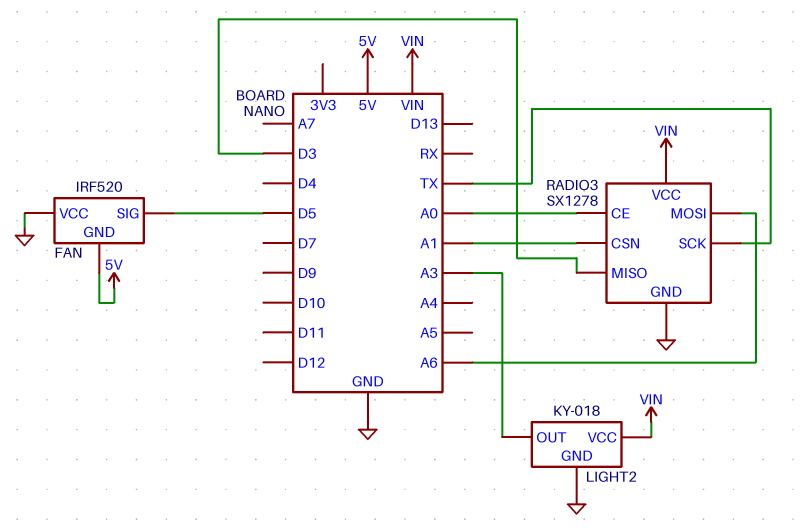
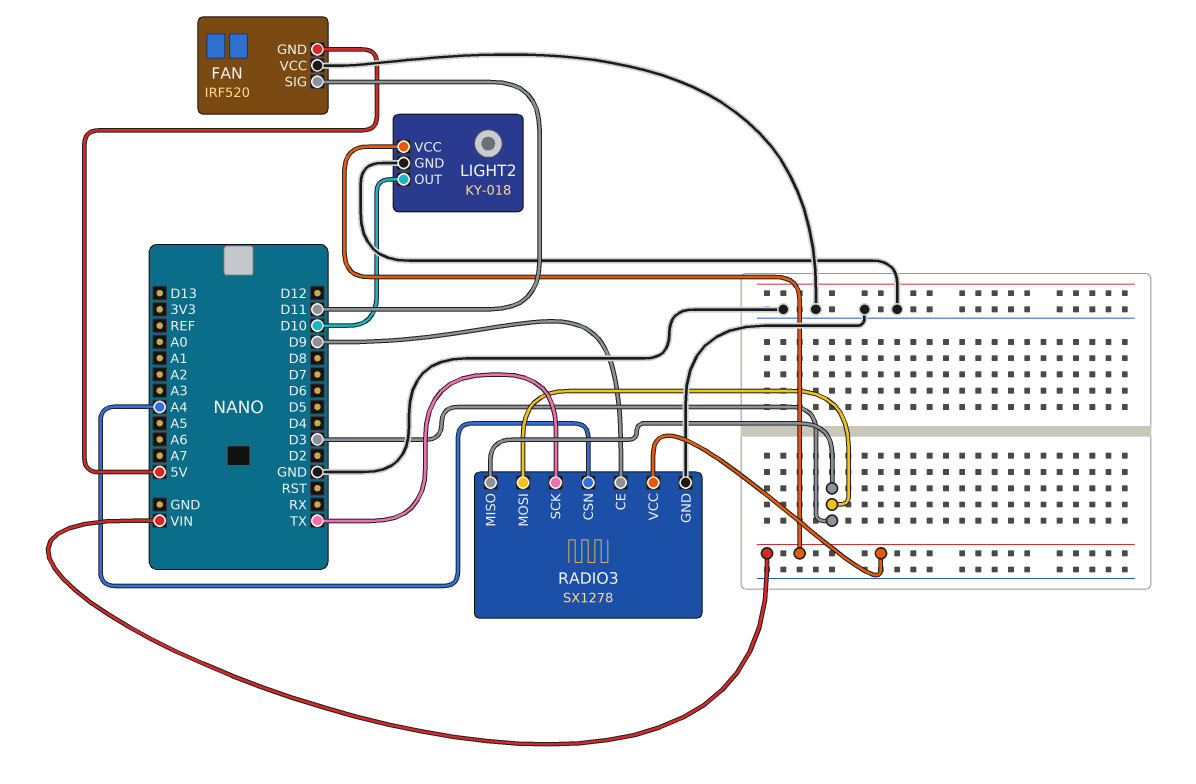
FAN pin SIG: D5 -> D11
LIGHT2 pin OUT: A3 -> D10
RADIO3 pin CE: A0 -> D9
RADIO3 pin CSN: A1 -> A4
RADIO3 pin MOSI: A6 -> D3

